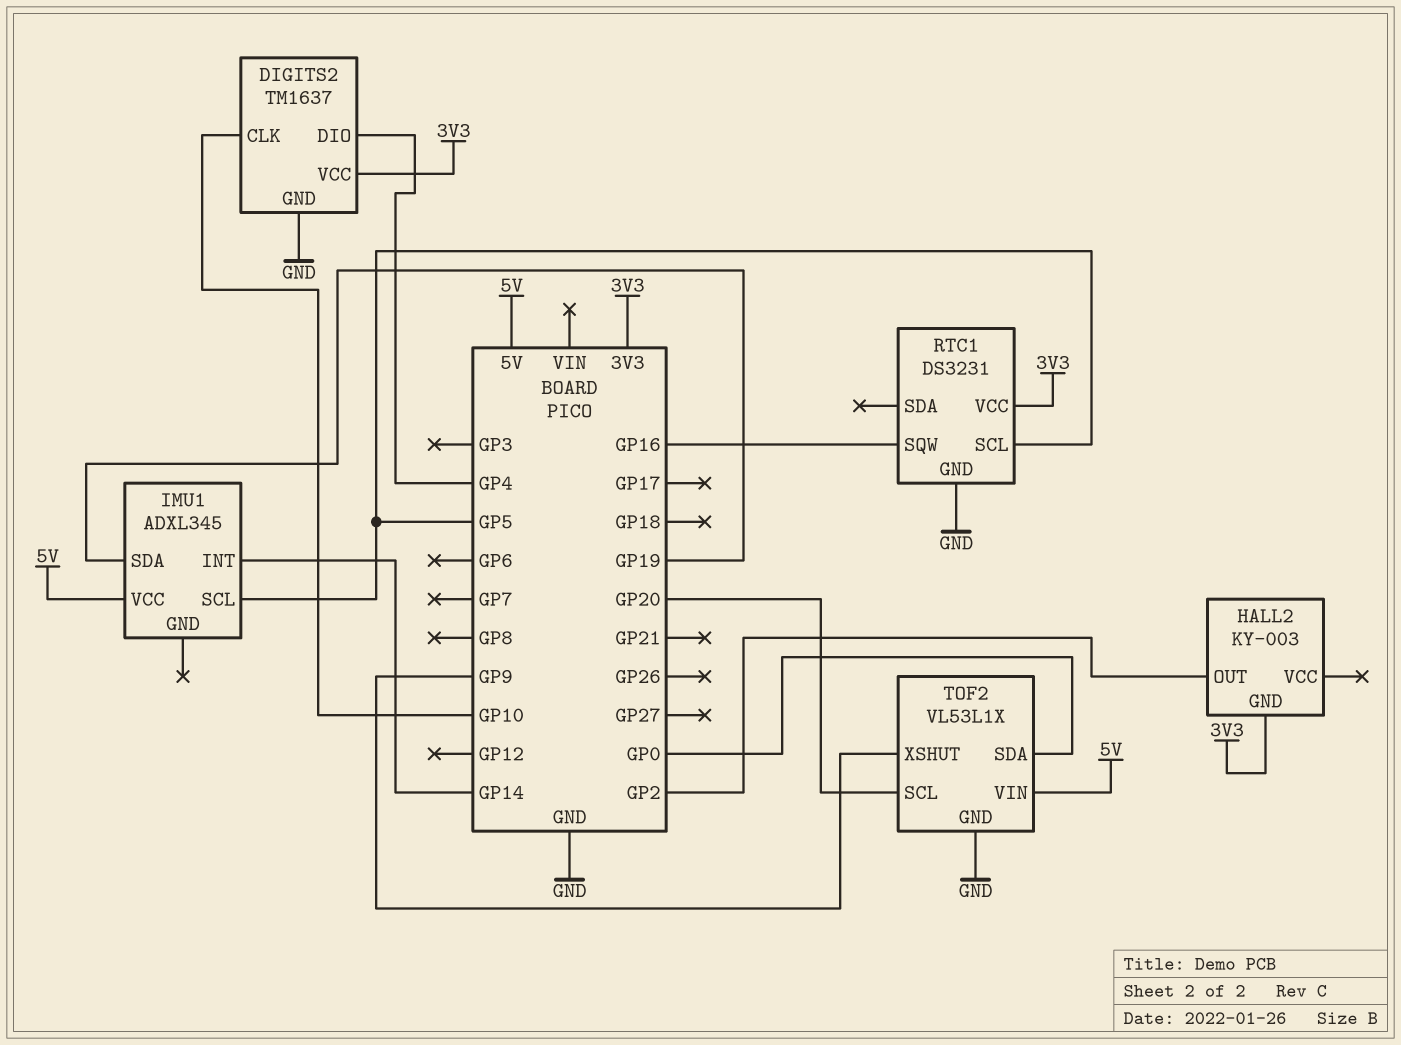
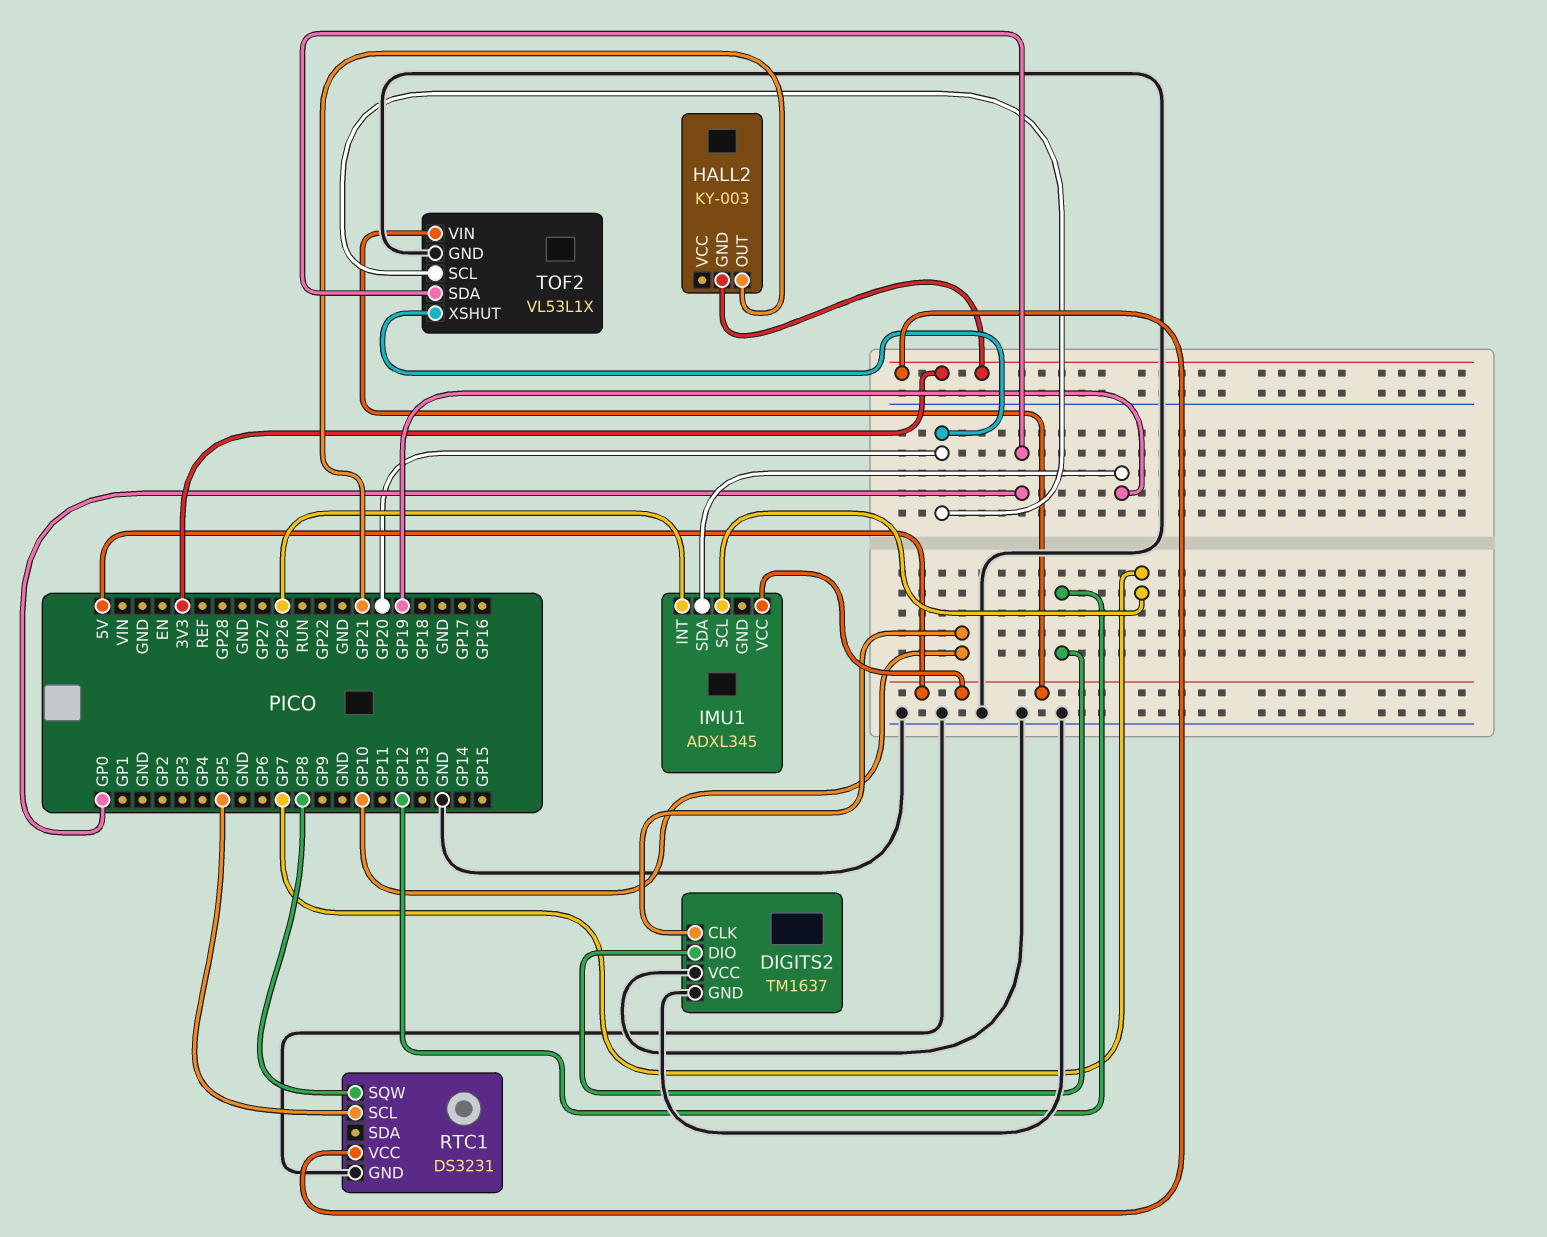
DIGITS2 pin DIO: GP4 -> GP12
DIGITS2 pin VCC: 3V3 -> GND
HALL2 pin OUT: GP2 -> GP21
IMU1 pin INT: GP14 -> GP26
IMU1 pin SCL: GP5 -> GP7
RTC1 pin SQW: GP16 -> GP8
TOF2 pin XSHUT: GP9 -> GP20

